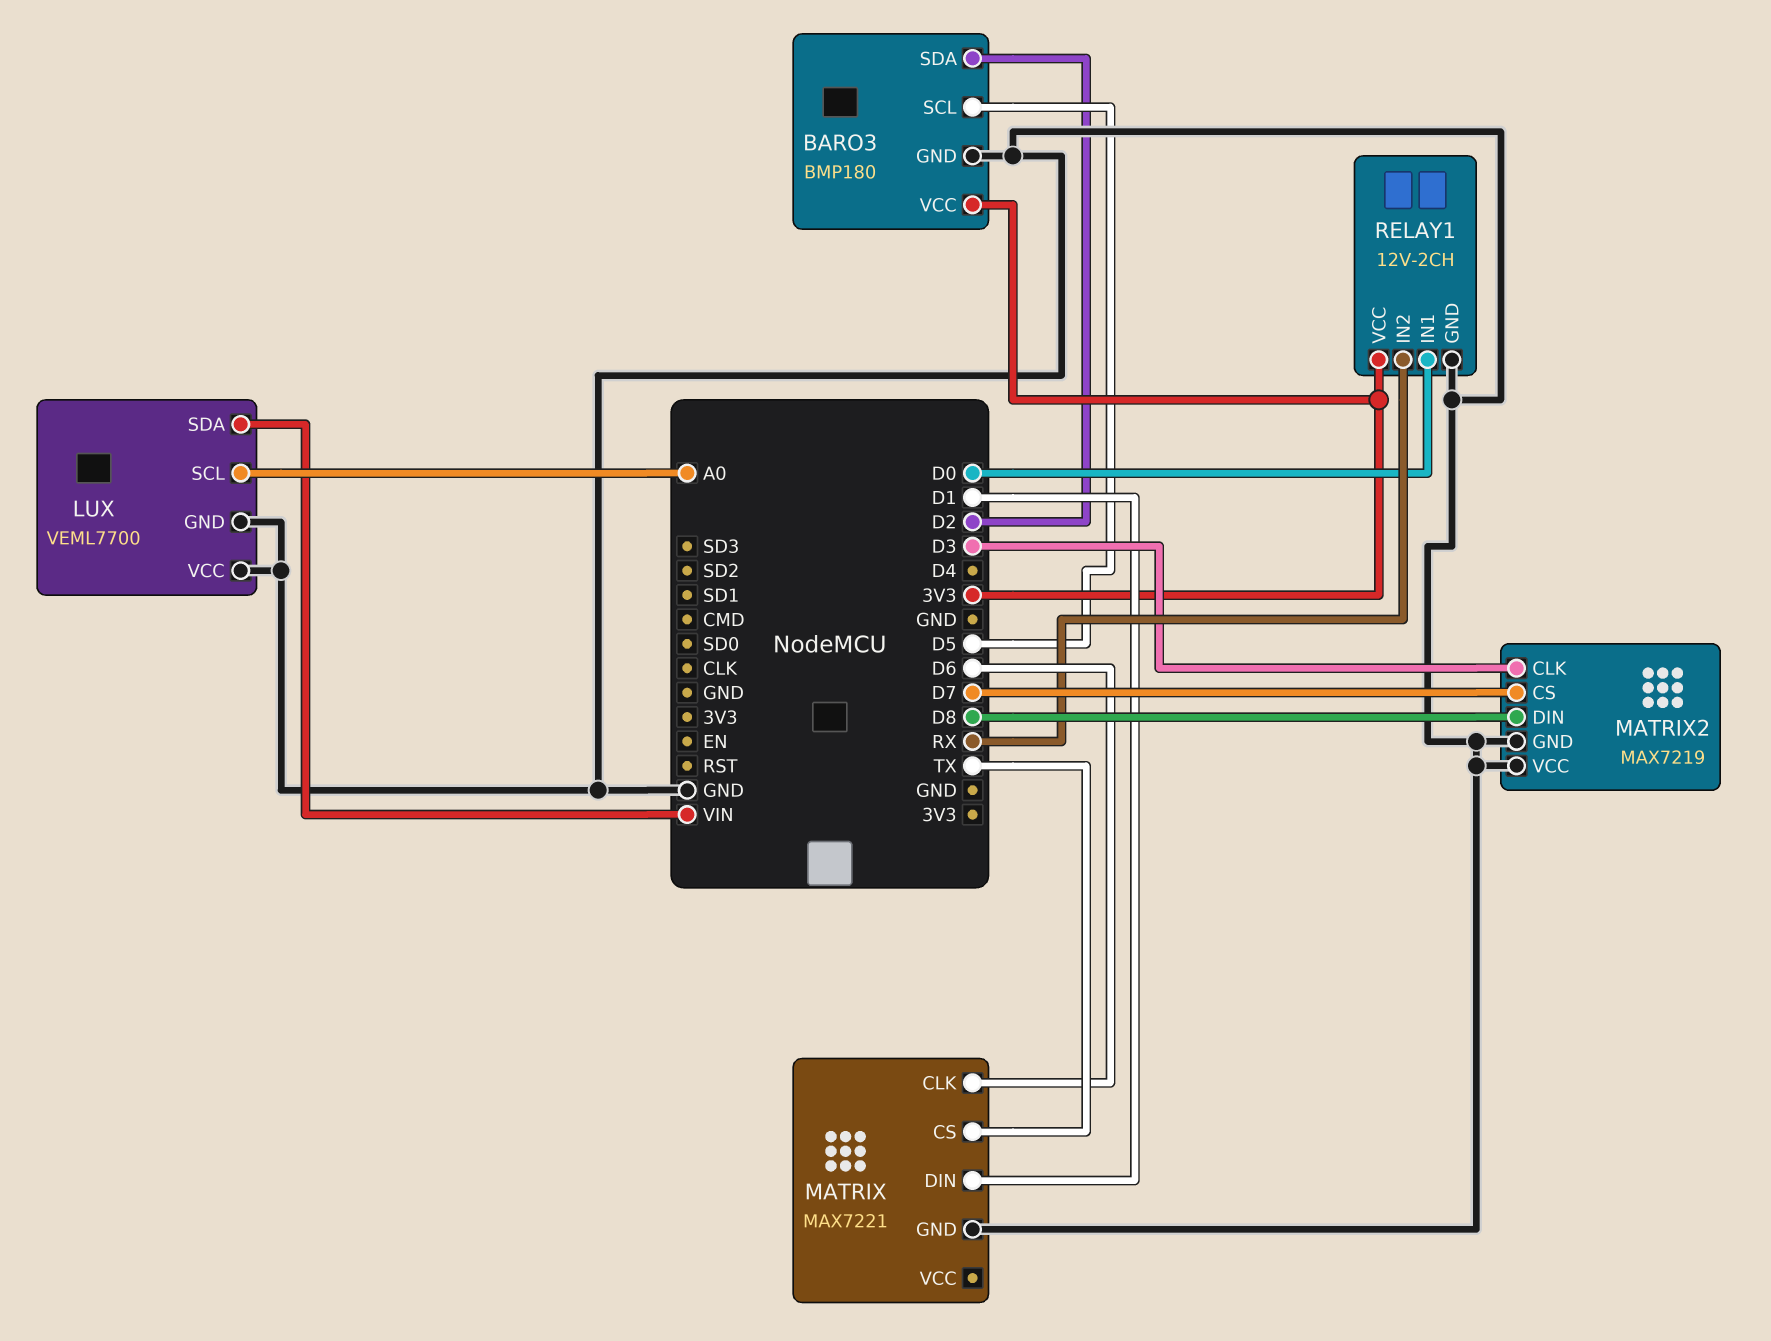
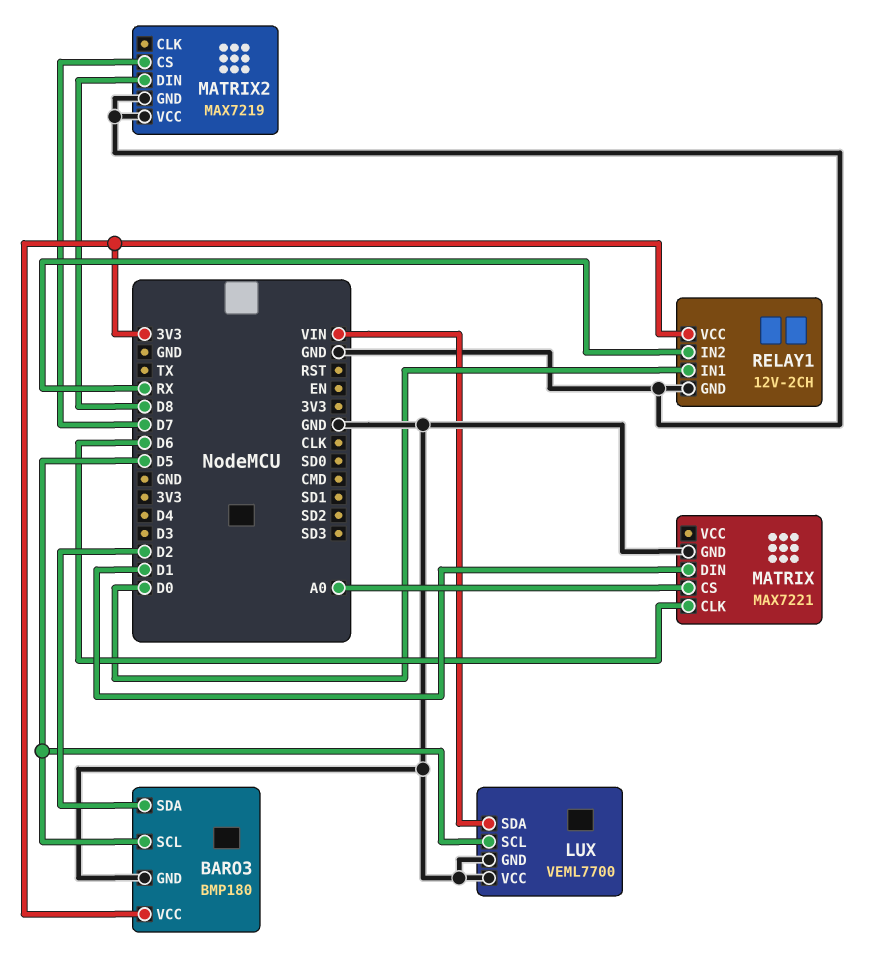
LUX pin SCL: A0 -> D5
MATRIX pin CS: TX -> A0
MATRIX2 pin CLK: D3 -> none

